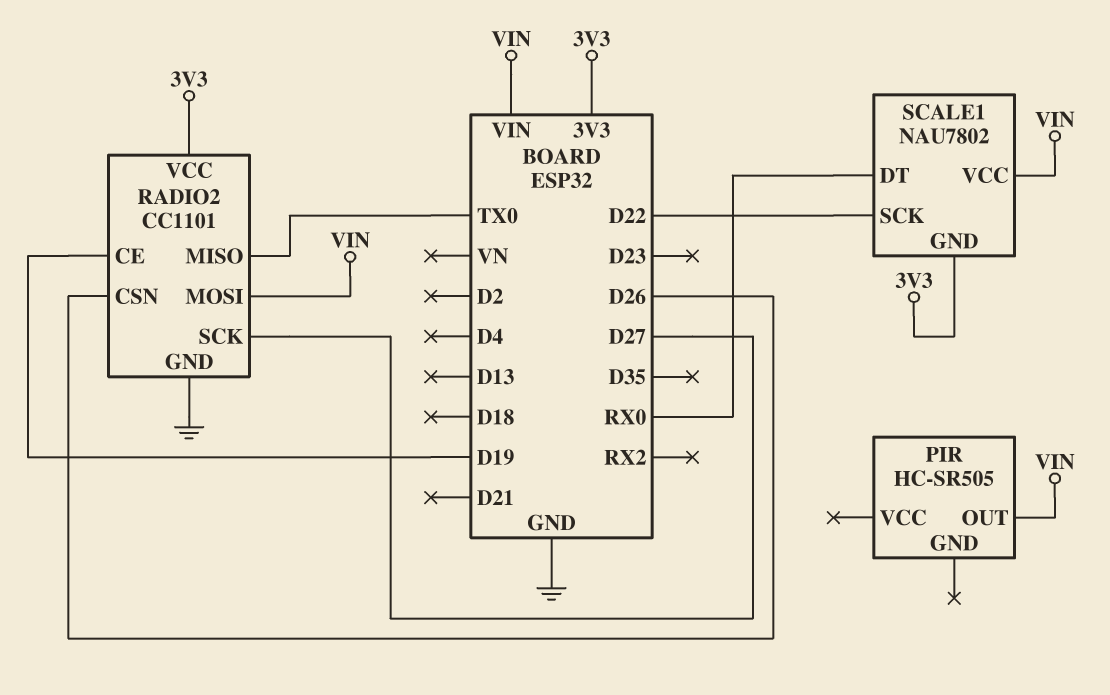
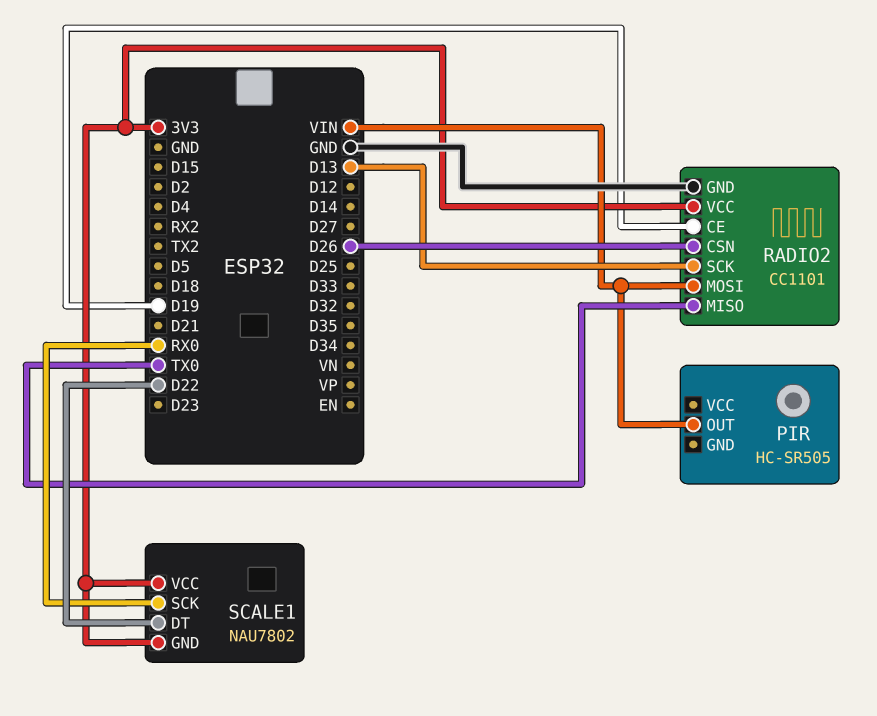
RADIO2 pin SCK: D27 -> D13
SCALE1 pin DT: RX0 -> D22
SCALE1 pin SCK: D22 -> RX0
SCALE1 pin VCC: VIN -> 3V3

